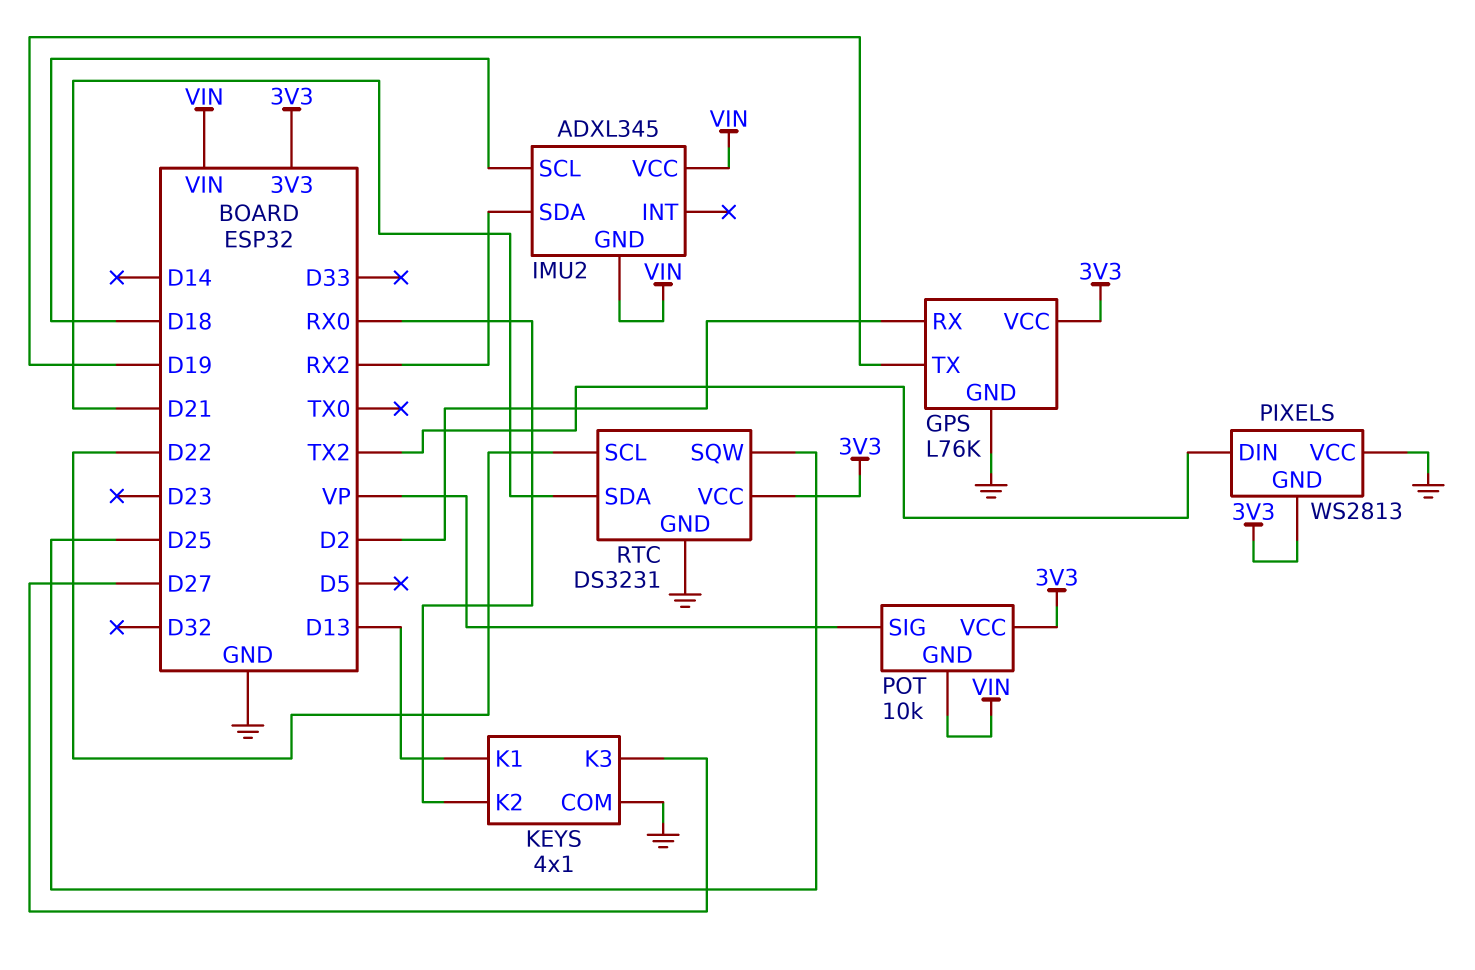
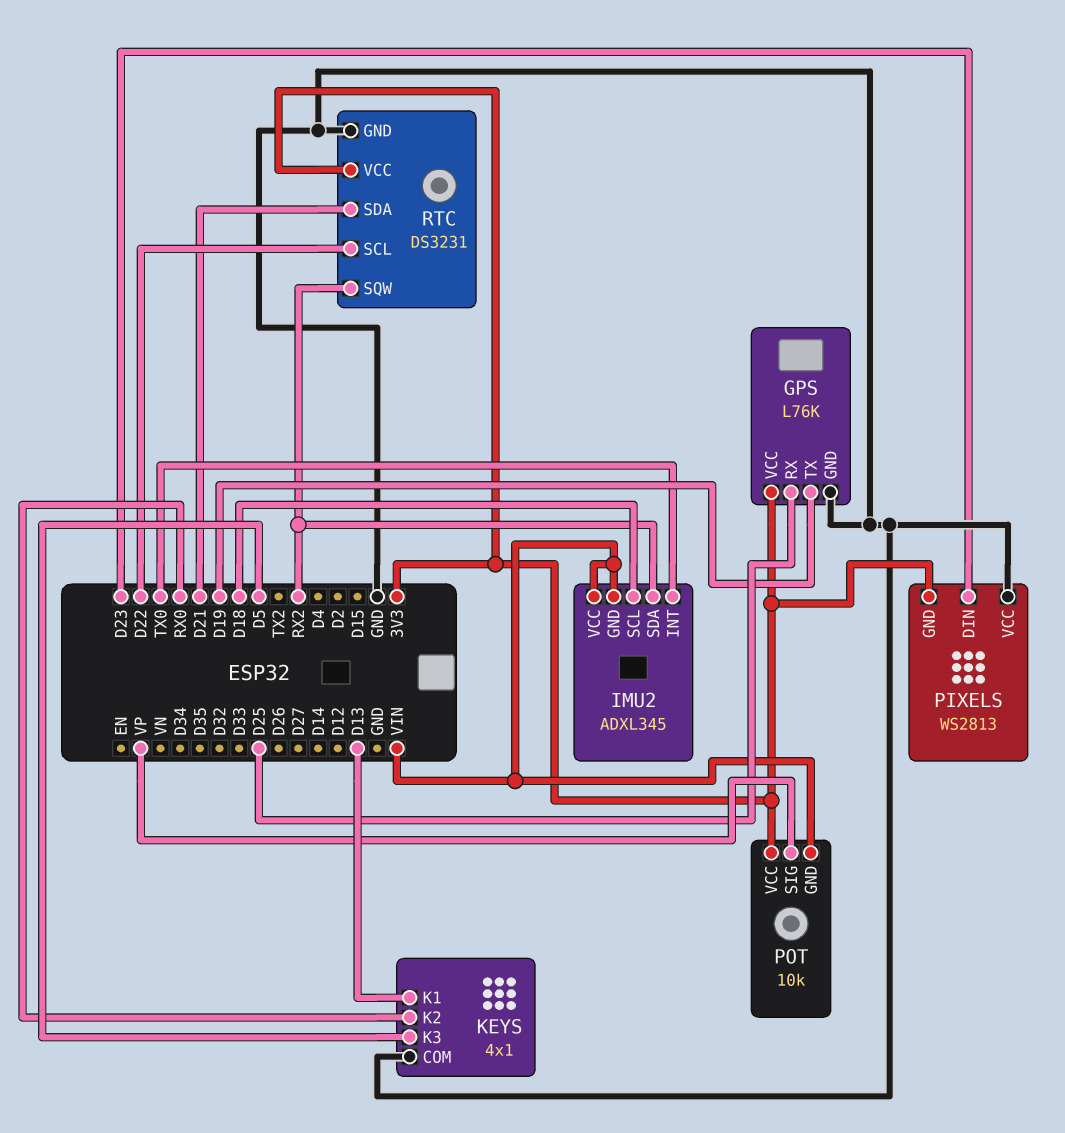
GPS pin RX: D2 -> D25
IMU2 pin INT: none -> TX0
KEYS pin K3: D27 -> D5
PIXELS pin DIN: TX2 -> D23
RTC pin SQW: D25 -> RX2

